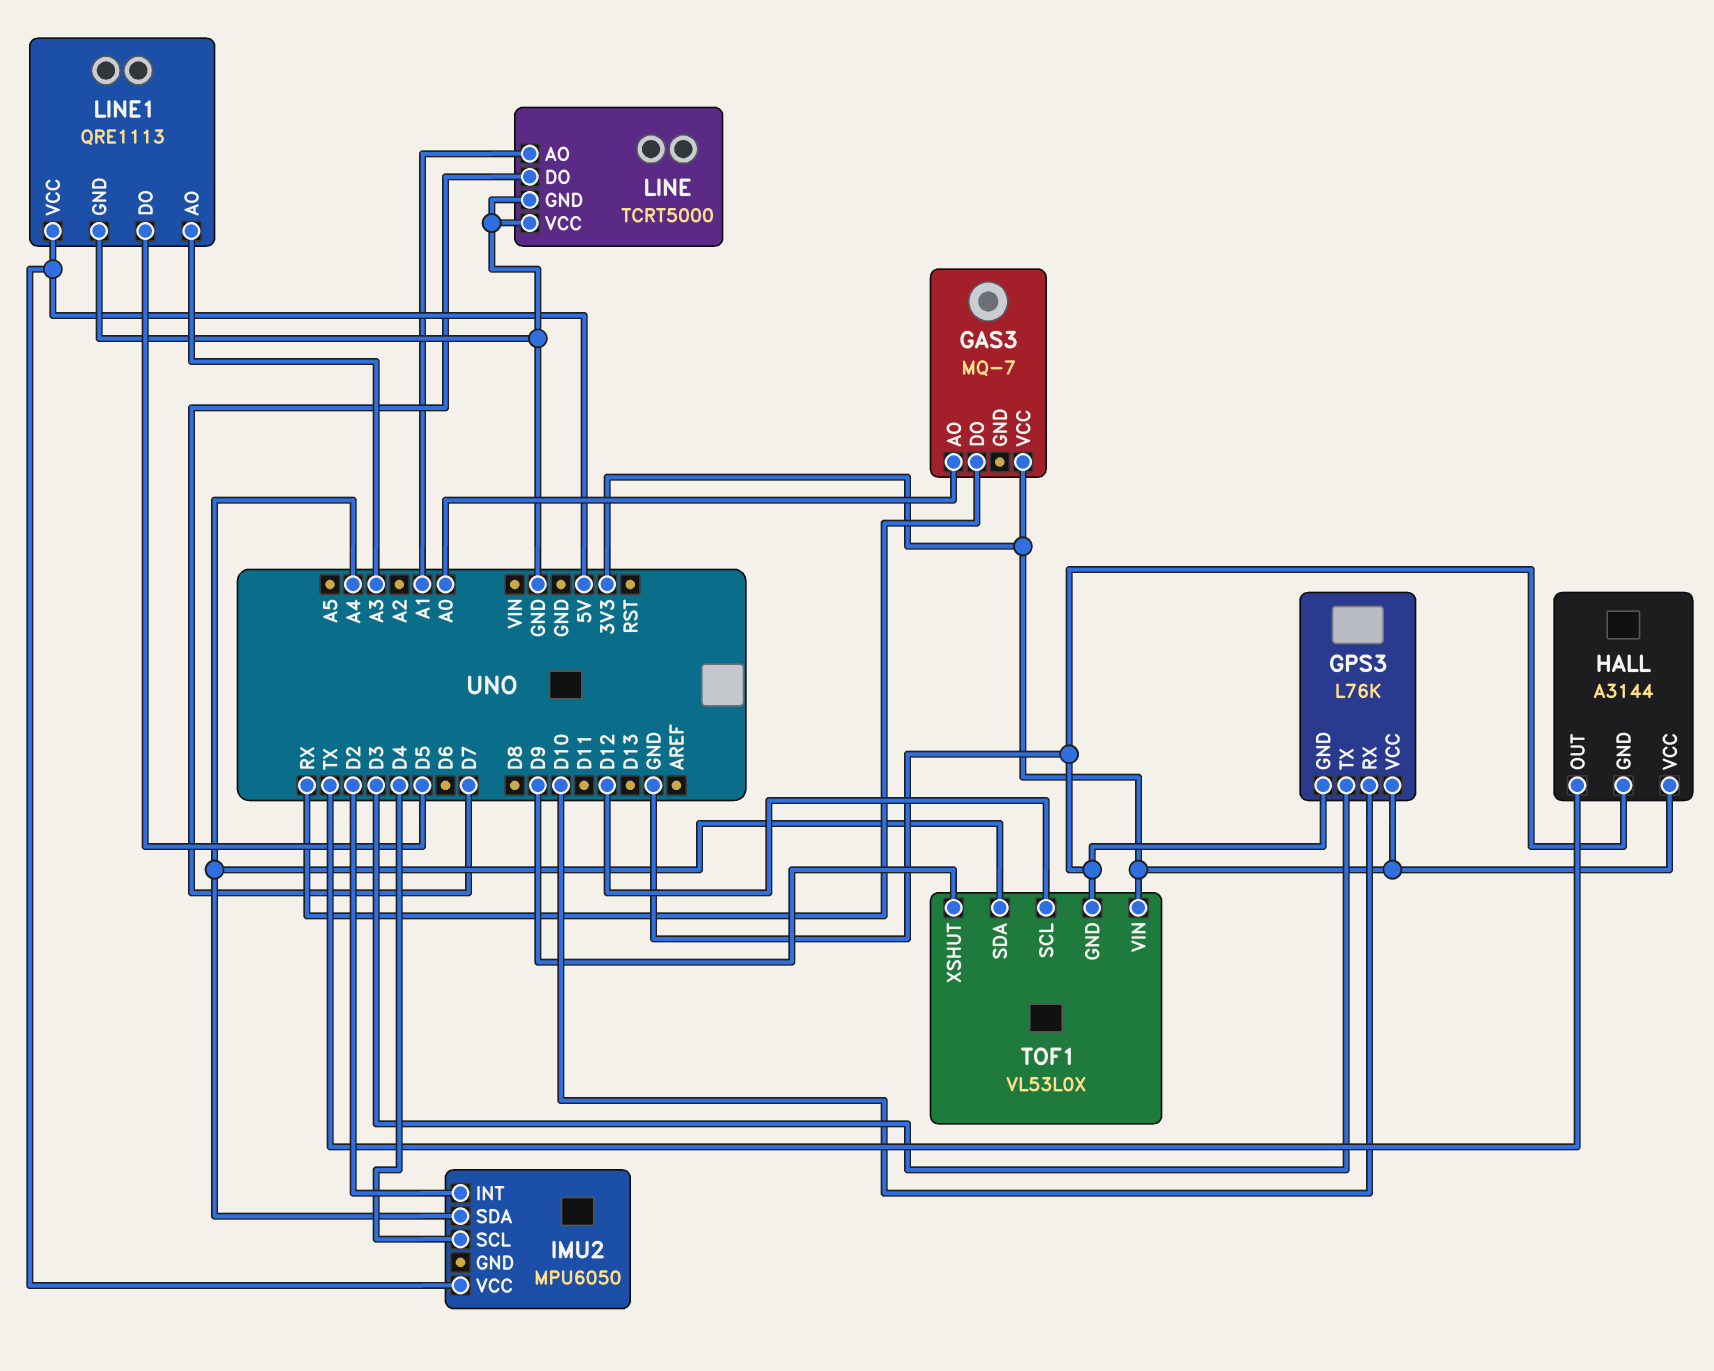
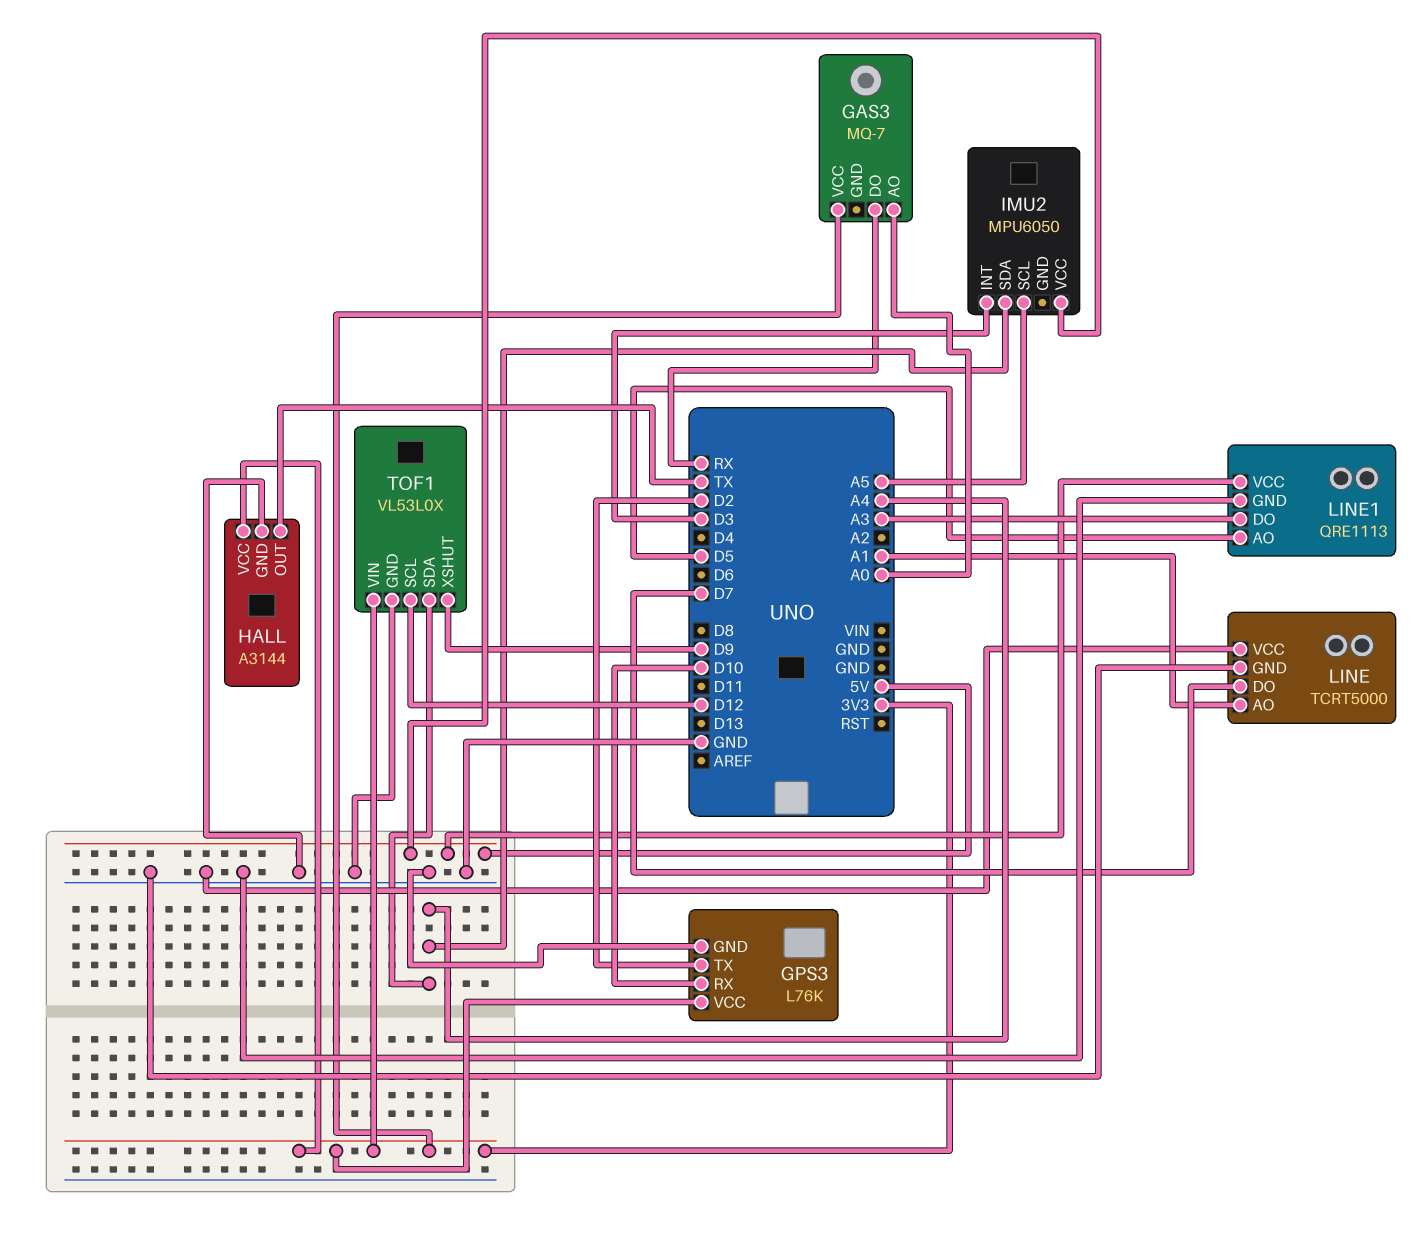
GPS3 pin TX: D3 -> D2
IMU2 pin INT: D2 -> D3
IMU2 pin SCL: D4 -> A5
LINE1 pin AO: A3 -> D5
LINE1 pin DO: D5 -> A3

